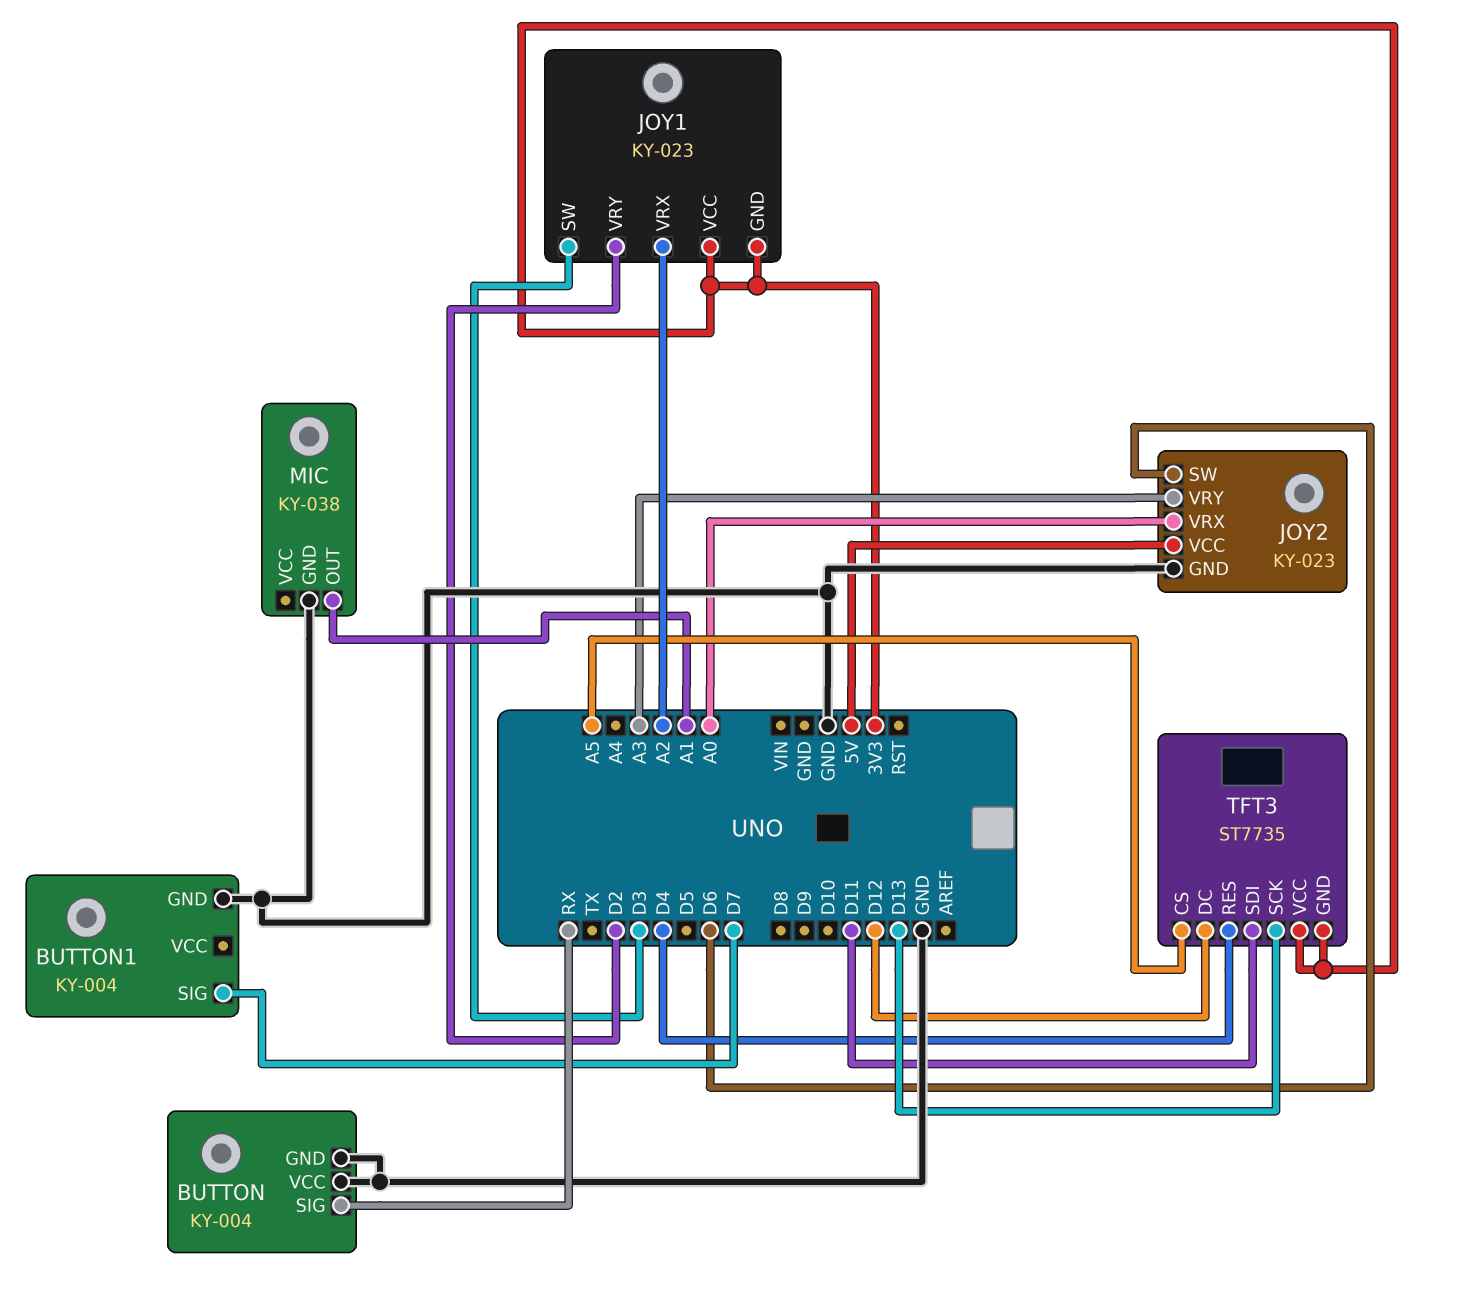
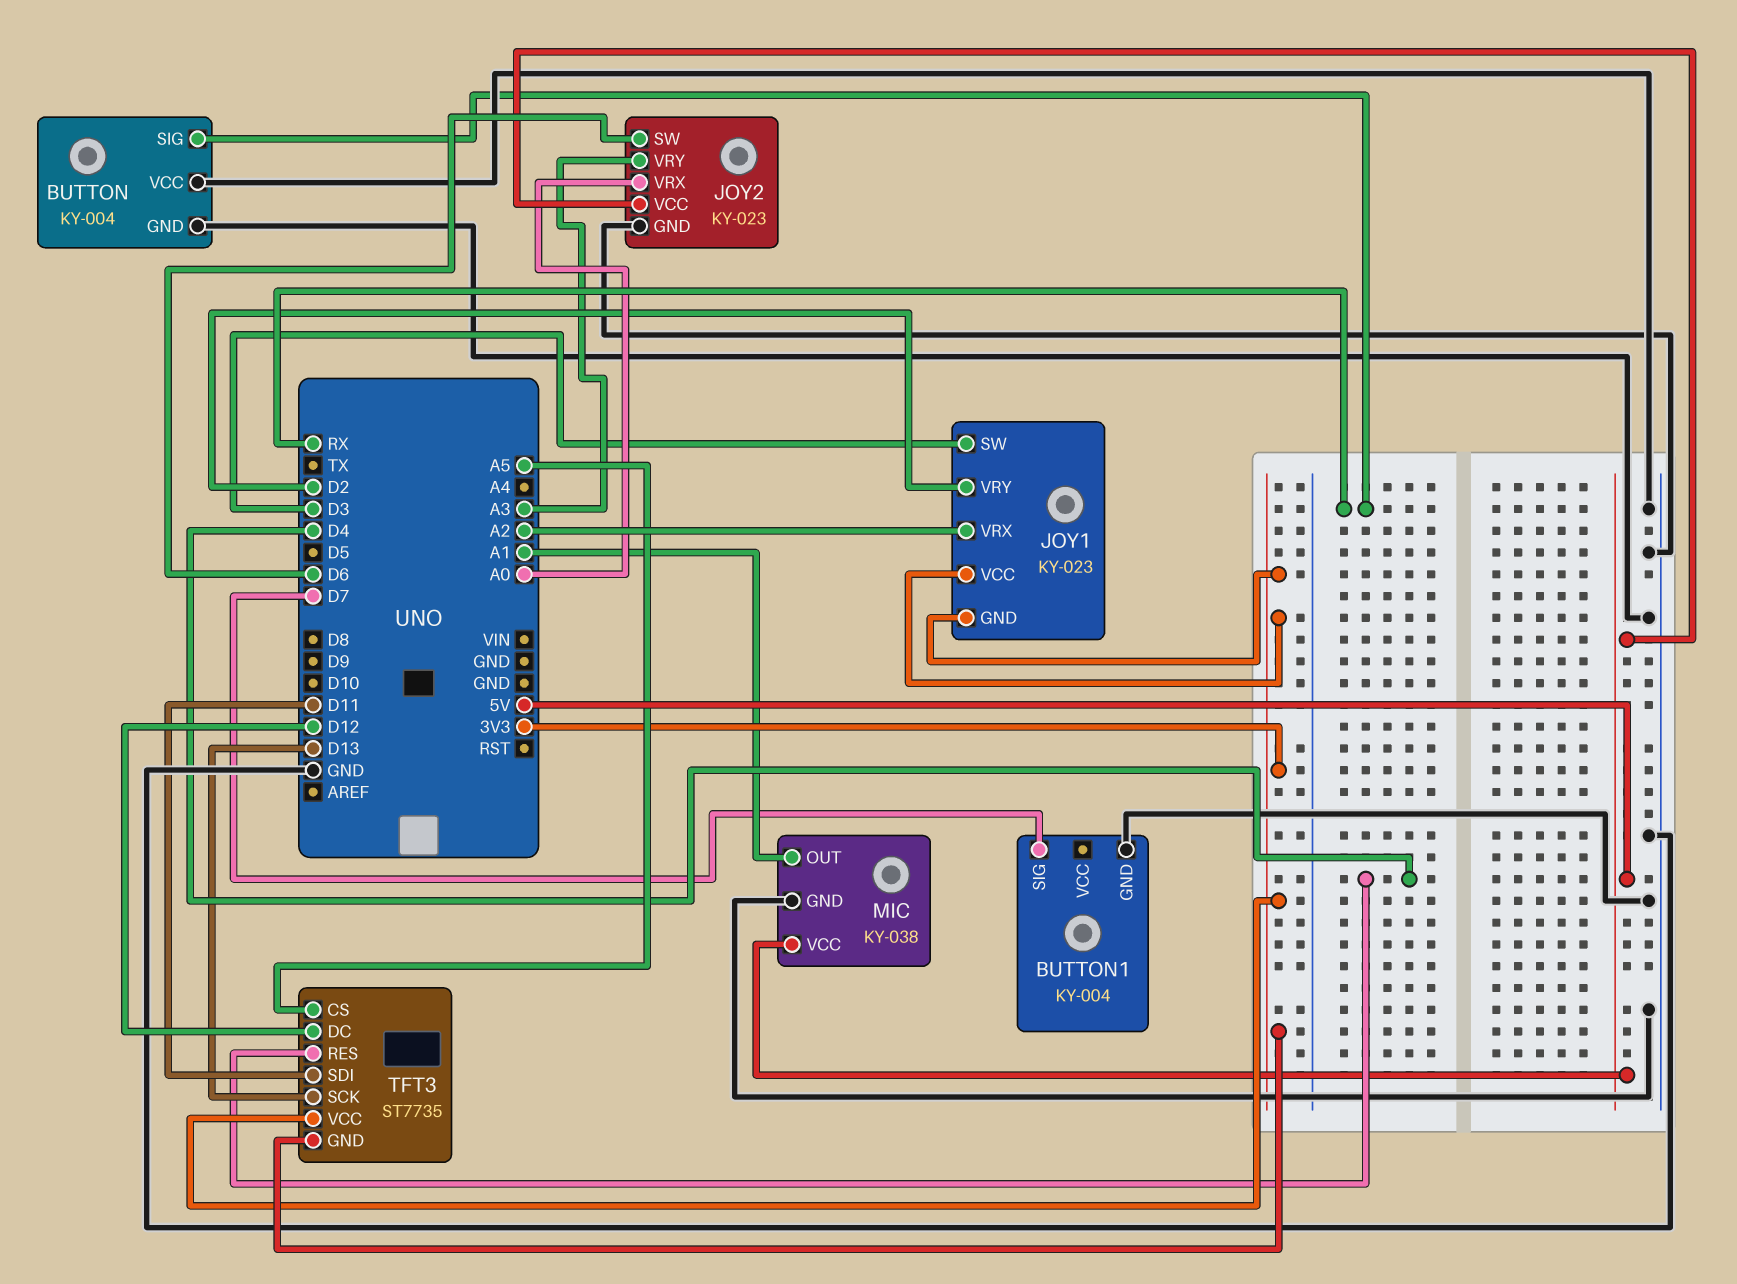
MIC pin VCC: none -> 5V

